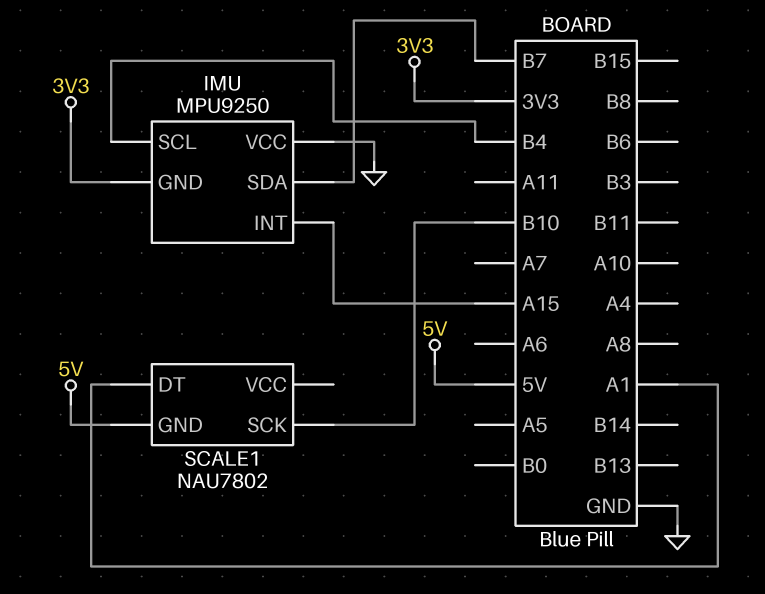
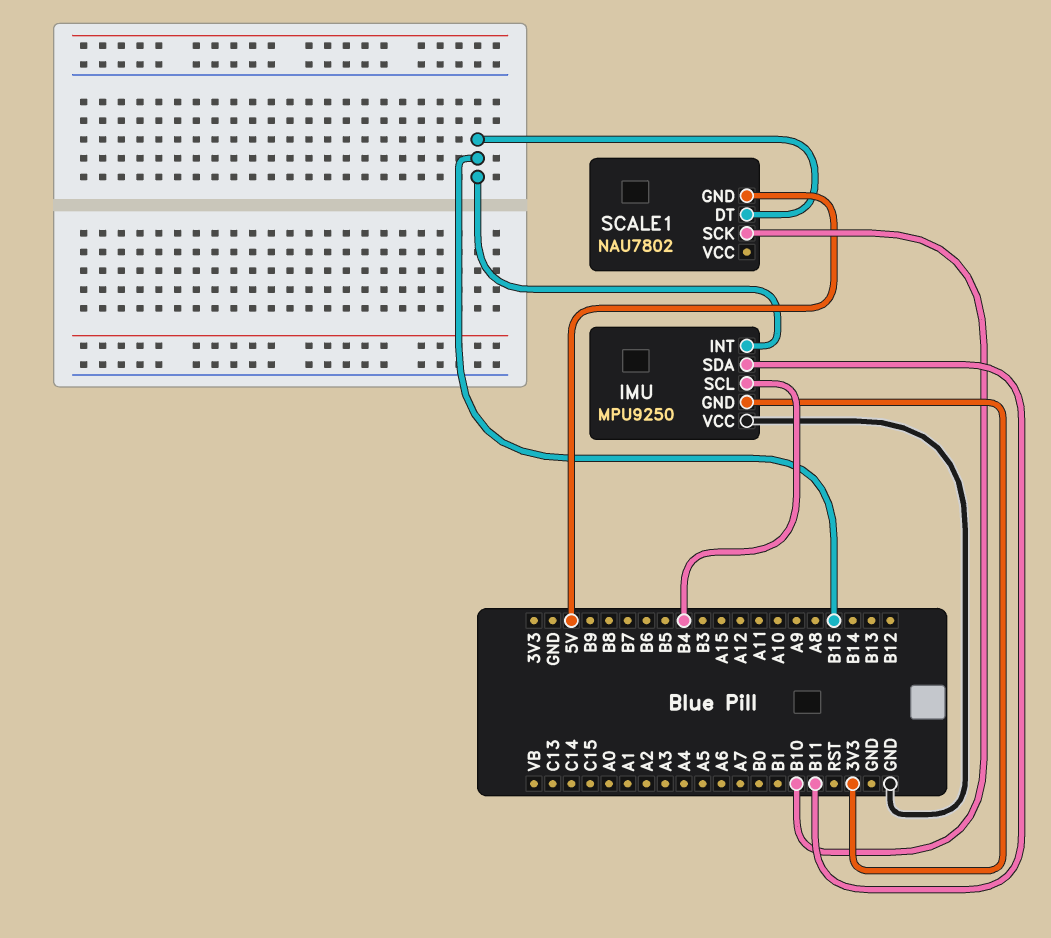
IMU pin INT: A15 -> B15
IMU pin SDA: B7 -> B11
SCALE1 pin DT: A1 -> B15

